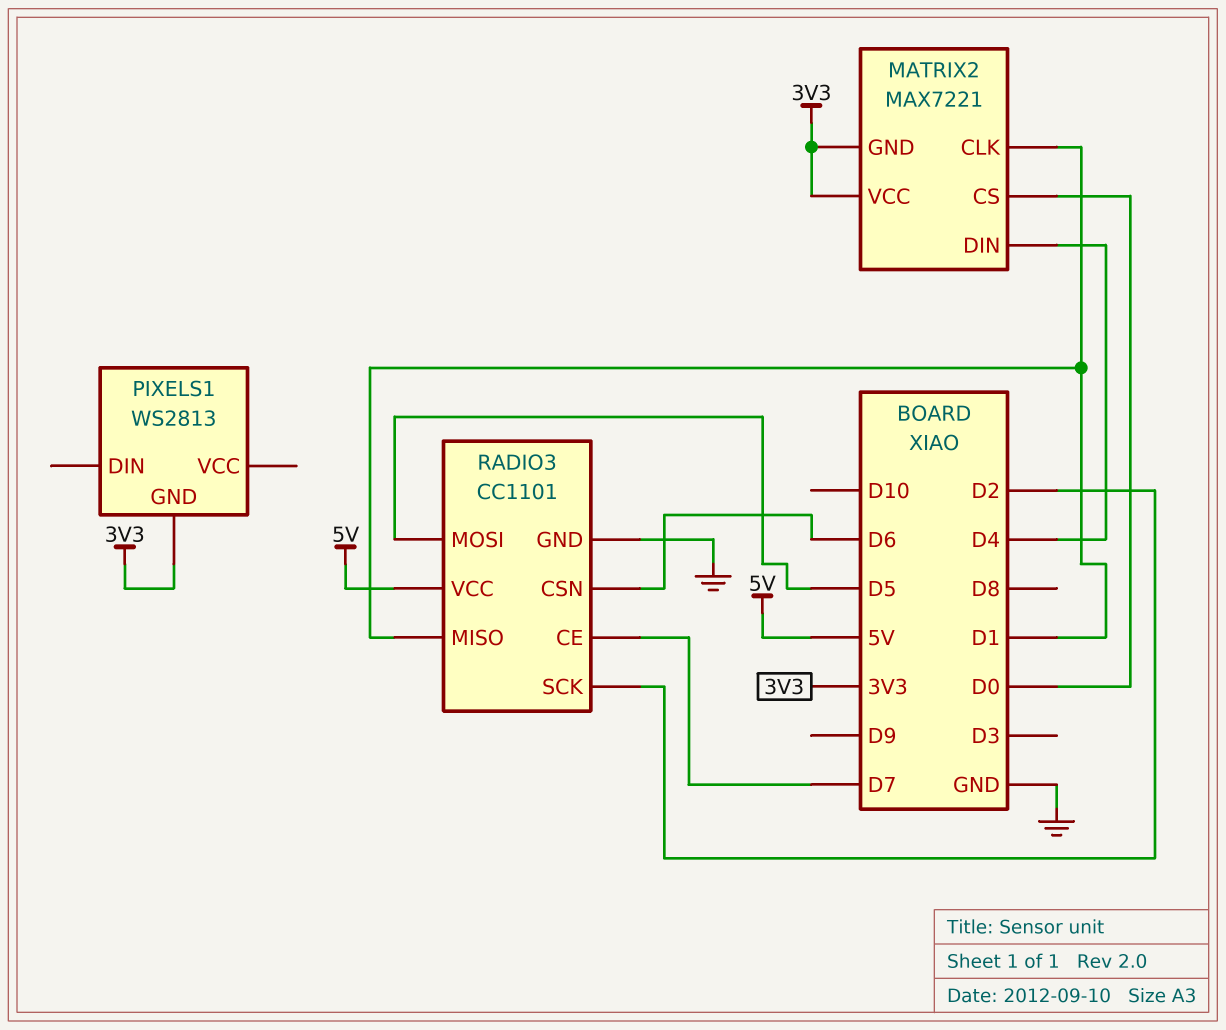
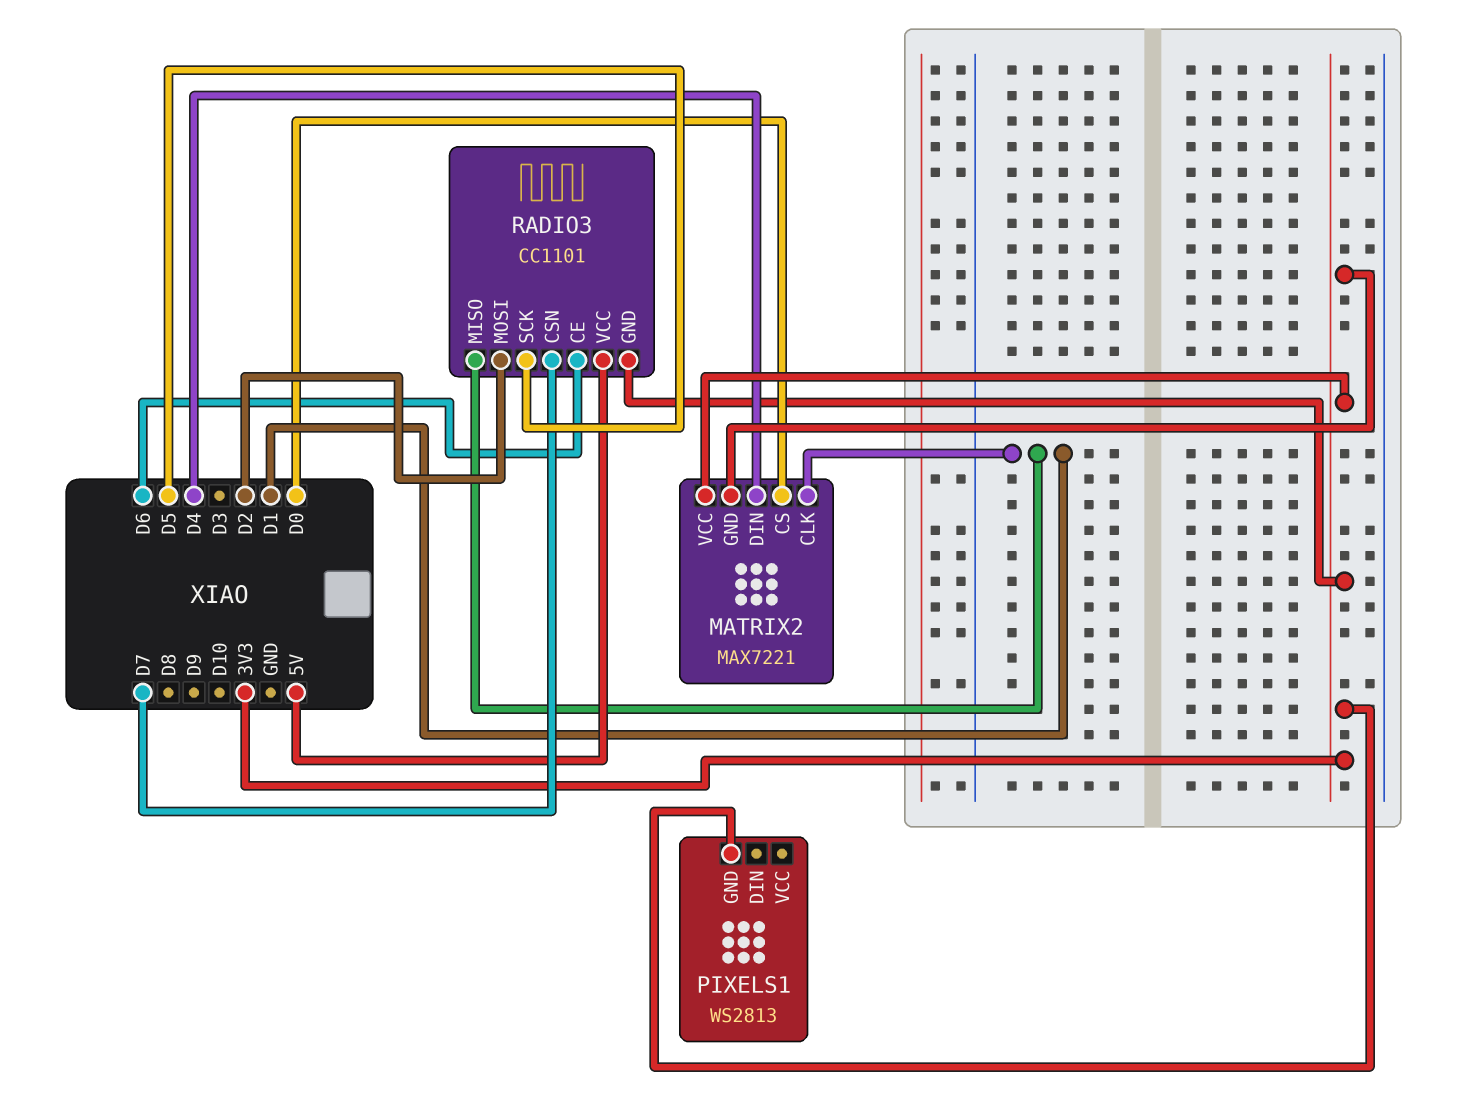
RADIO3 pin CE: D7 -> D6
RADIO3 pin CSN: D6 -> D7
RADIO3 pin GND: GND -> 3V3
RADIO3 pin MOSI: D5 -> D2
RADIO3 pin SCK: D2 -> D5

